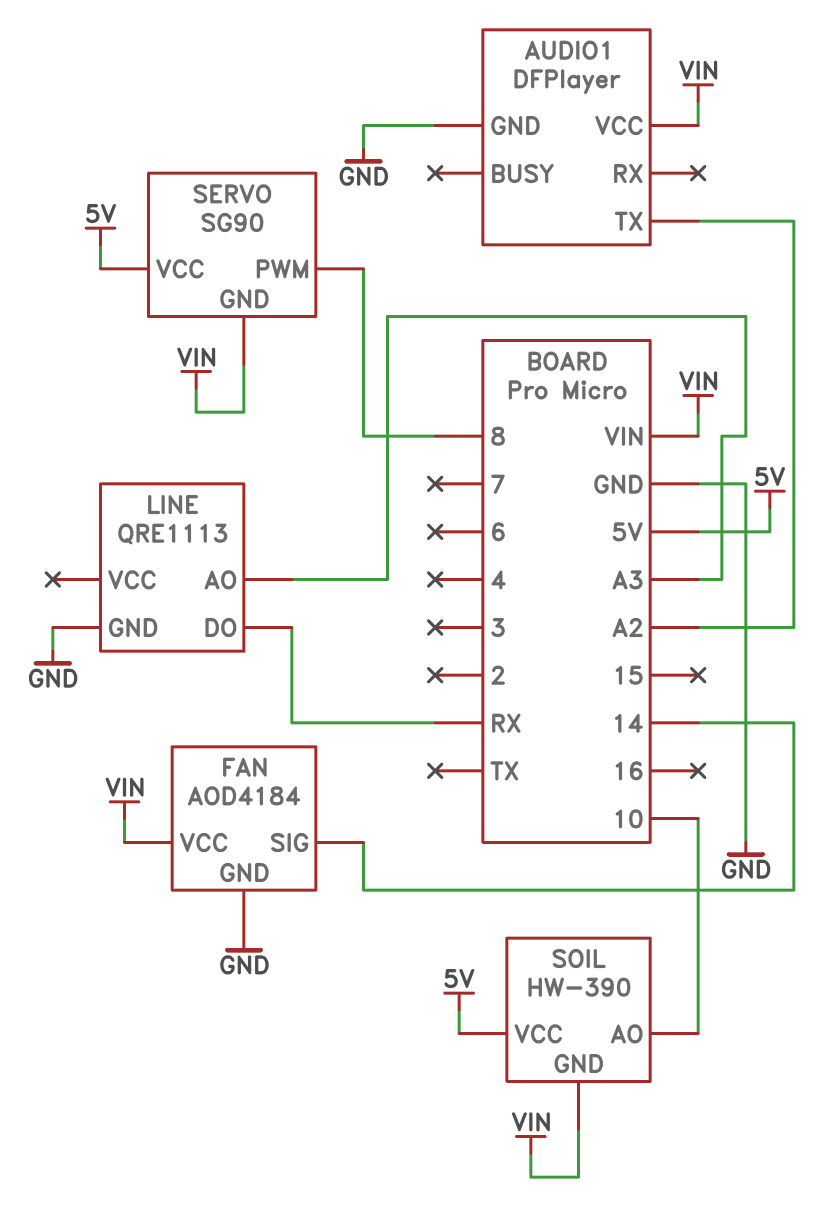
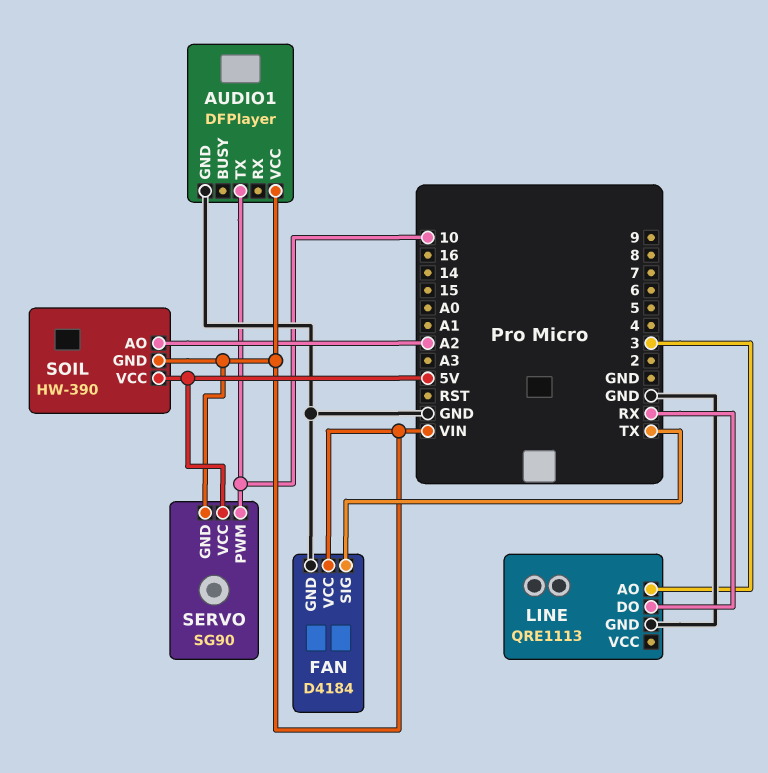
AUDIO1 pin TX: A2 -> 10
FAN: AOD4184 -> D4184
FAN pin SIG: 14 -> TX
LINE pin AO: A3 -> 3
SERVO pin PWM: 8 -> 10
SOIL pin AO: 10 -> A2

